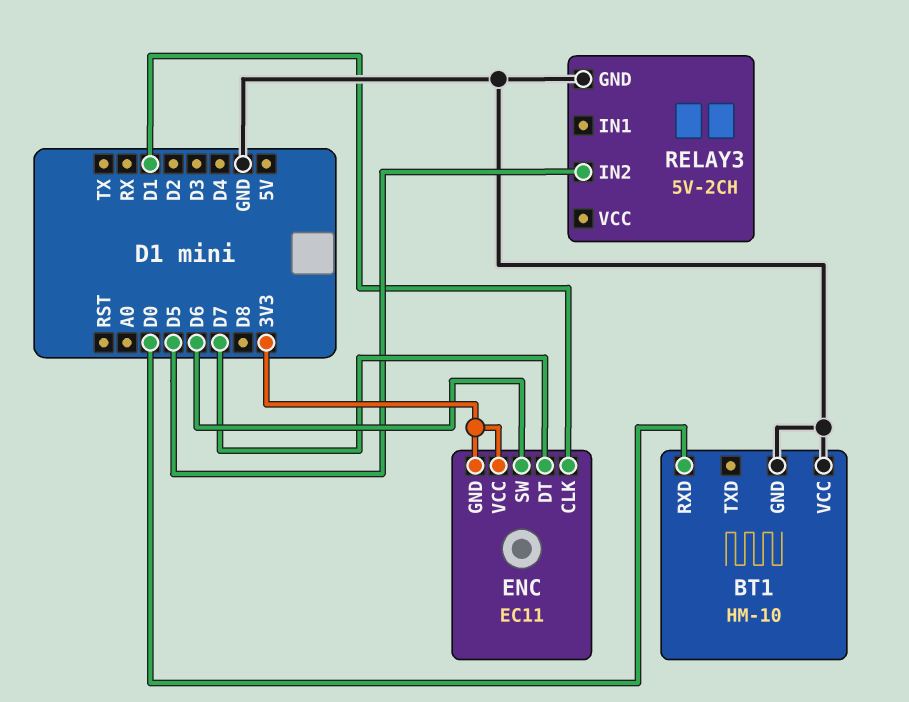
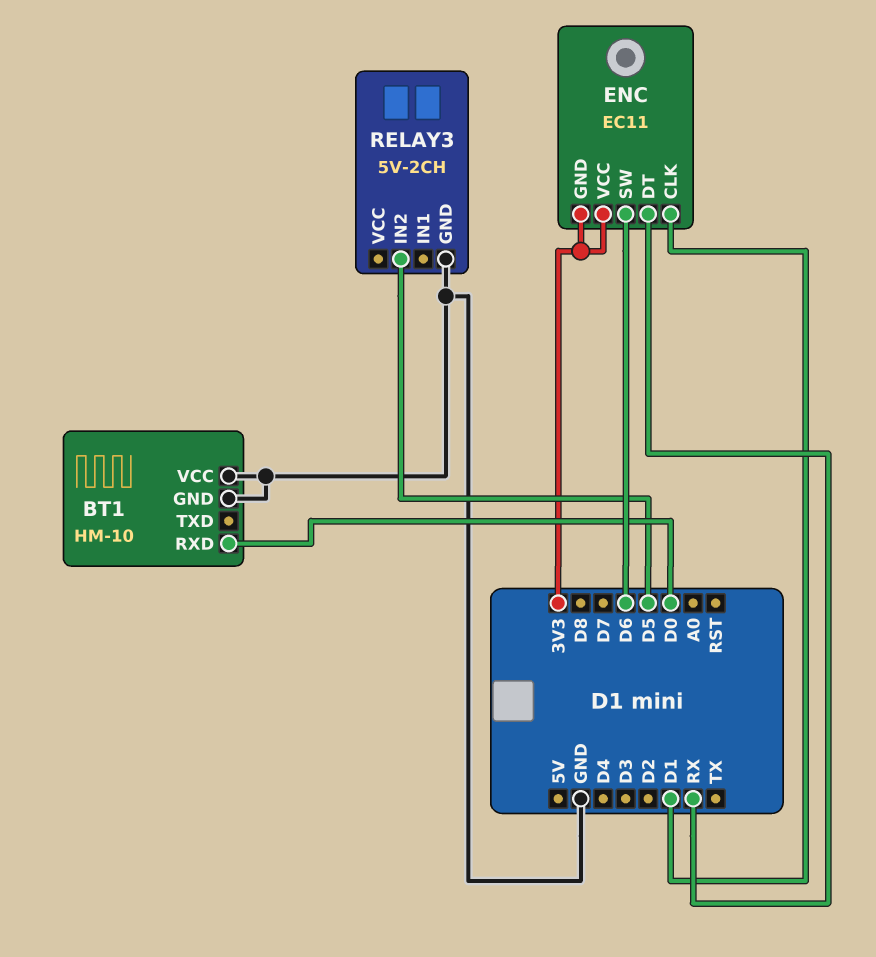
ENC pin DT: D7 -> RX

